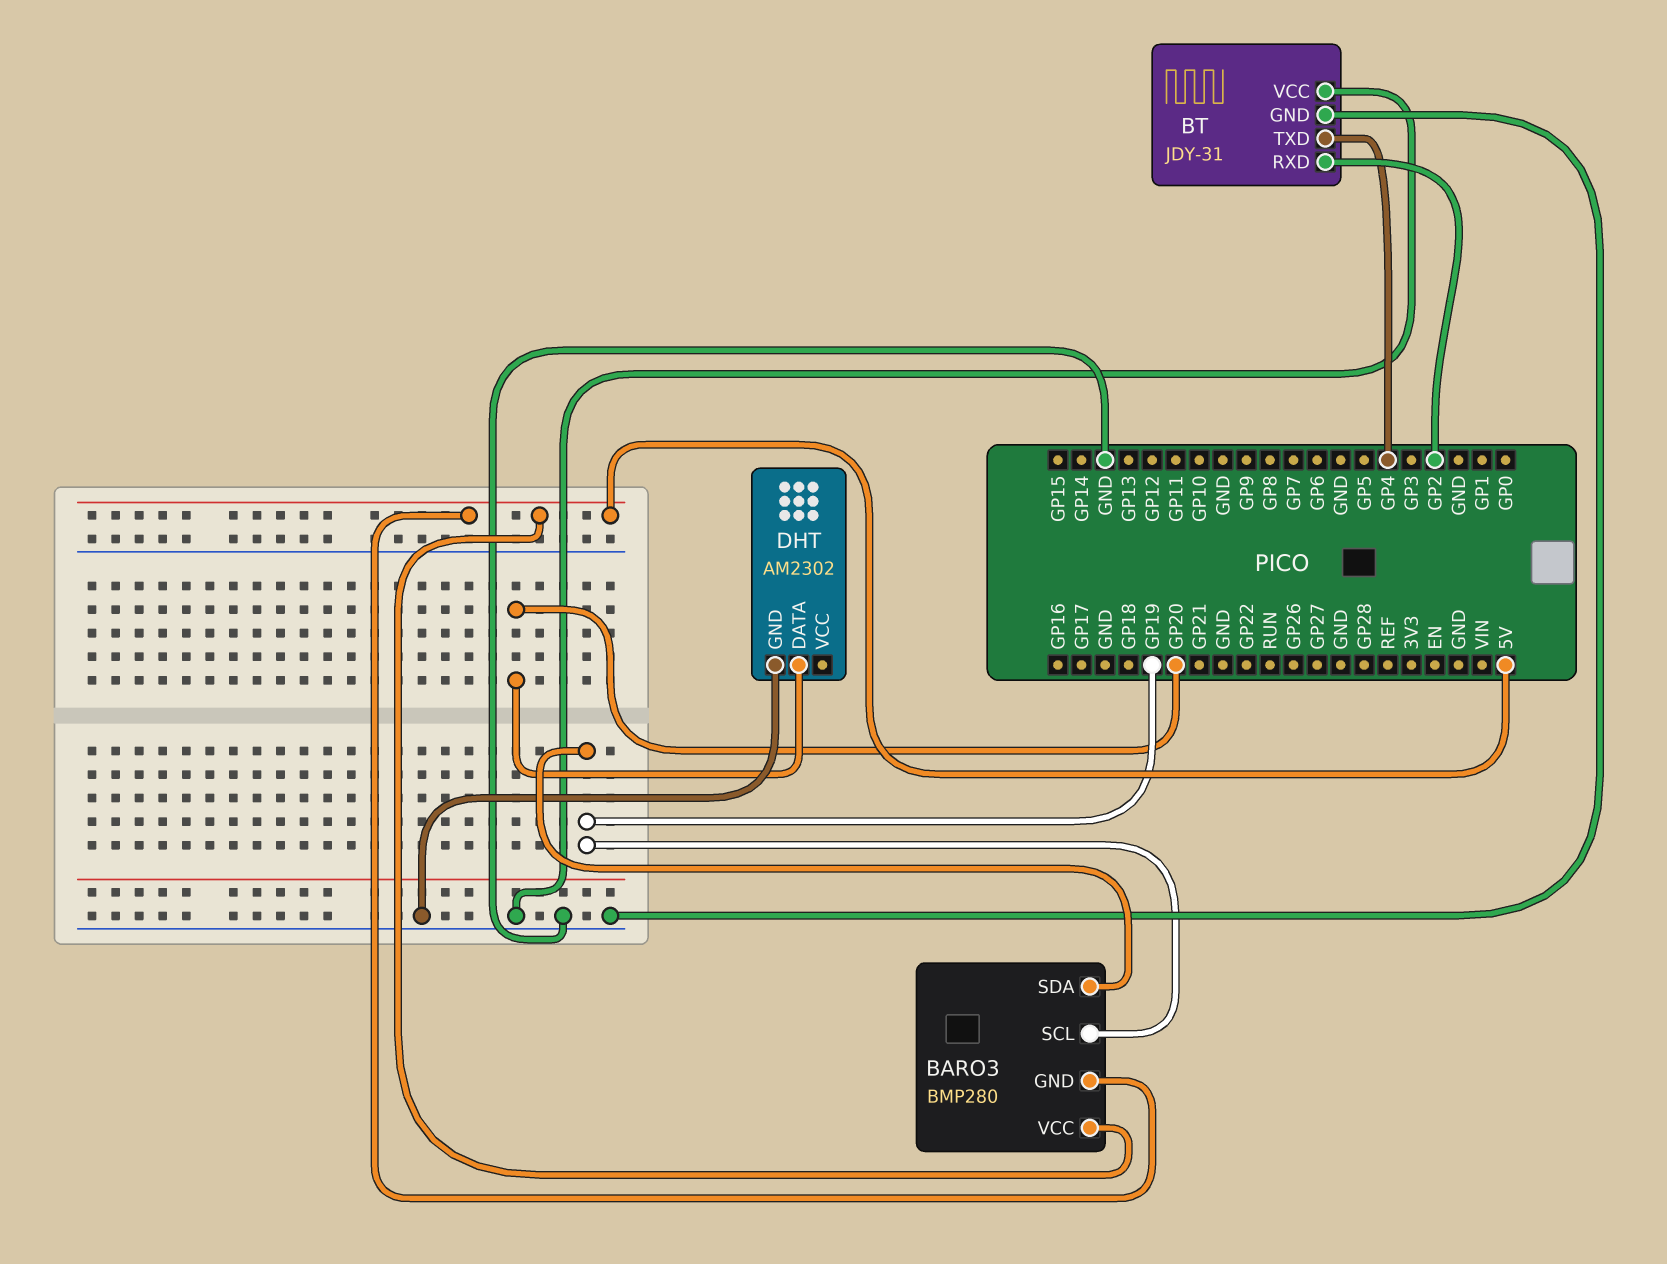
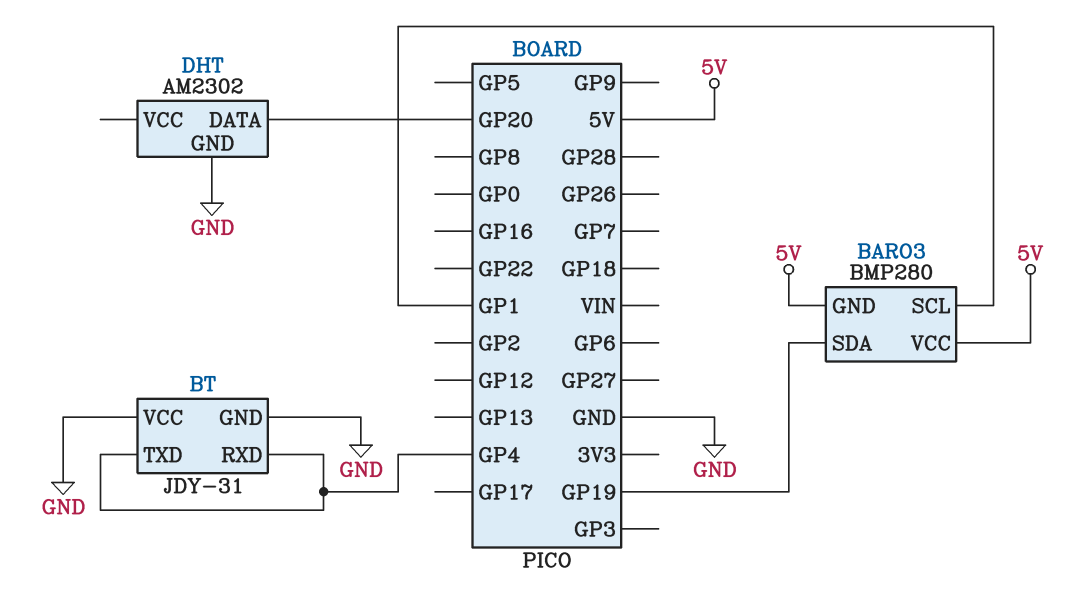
BARO3 pin SCL: GP19 -> GP1
BT pin RXD: GP2 -> GP4

